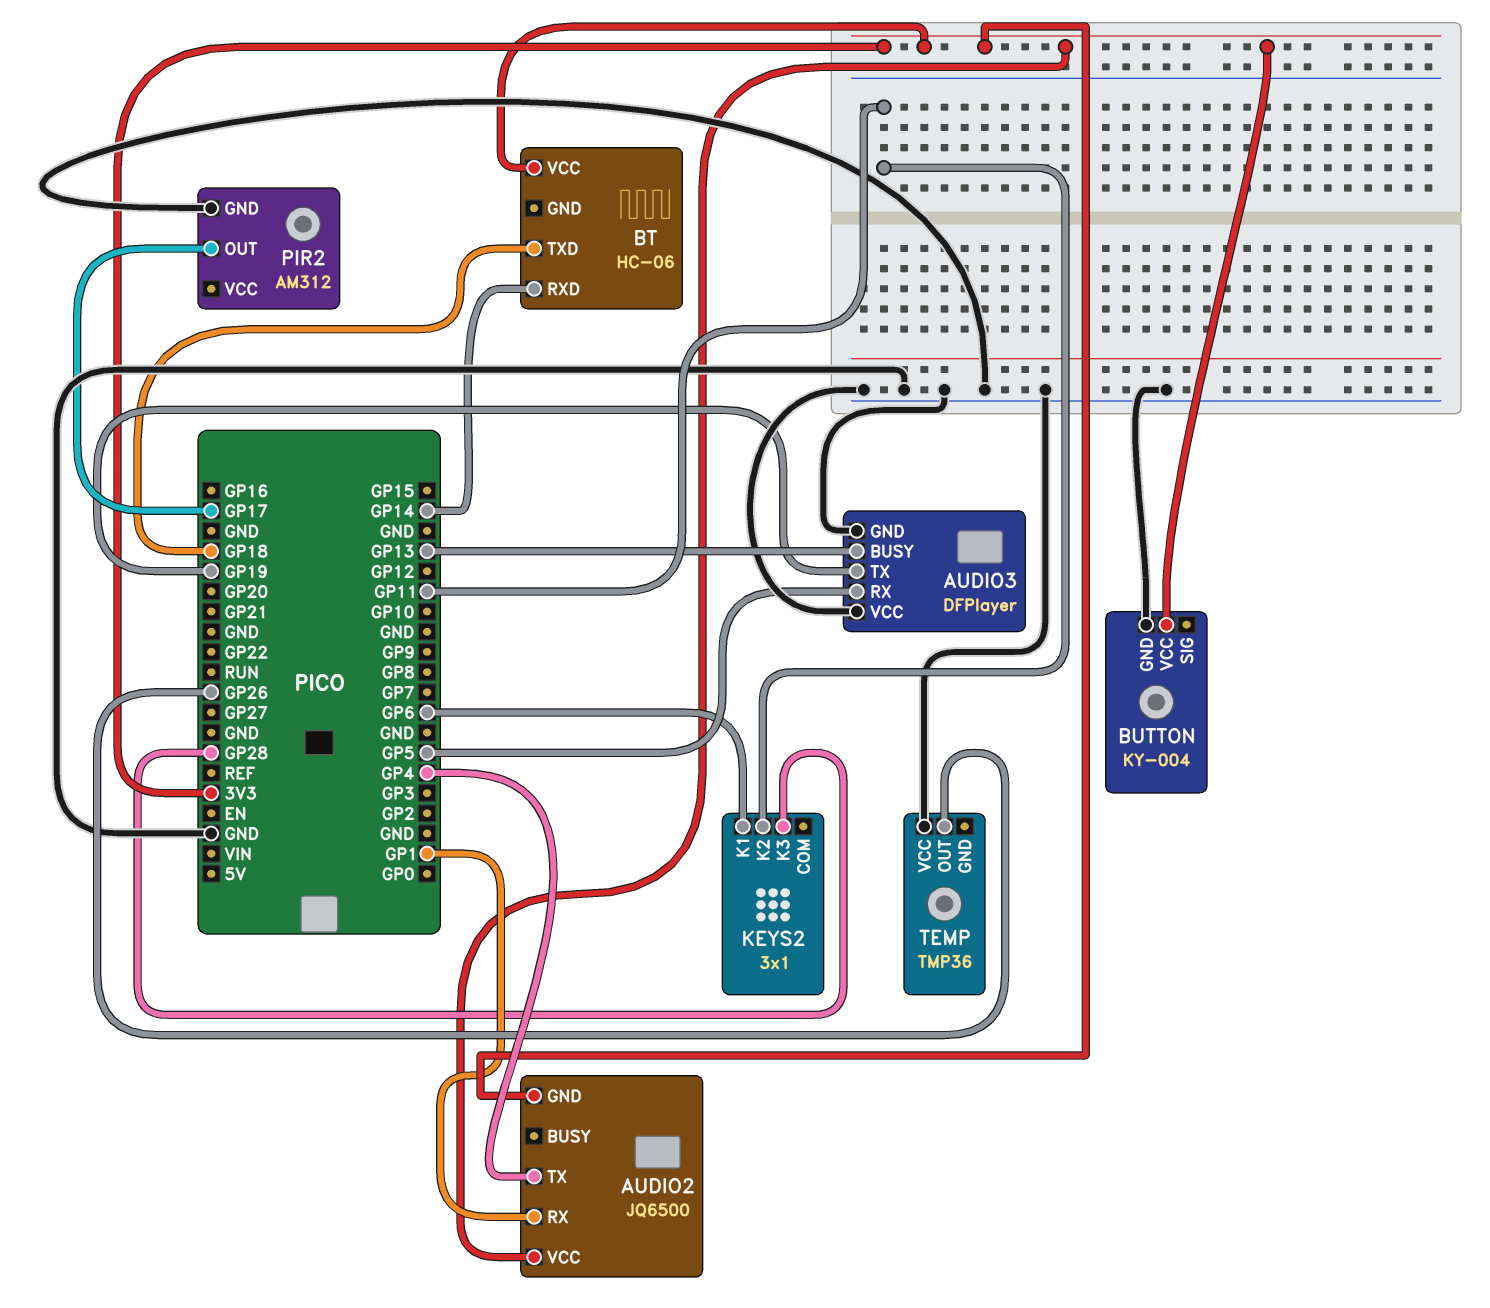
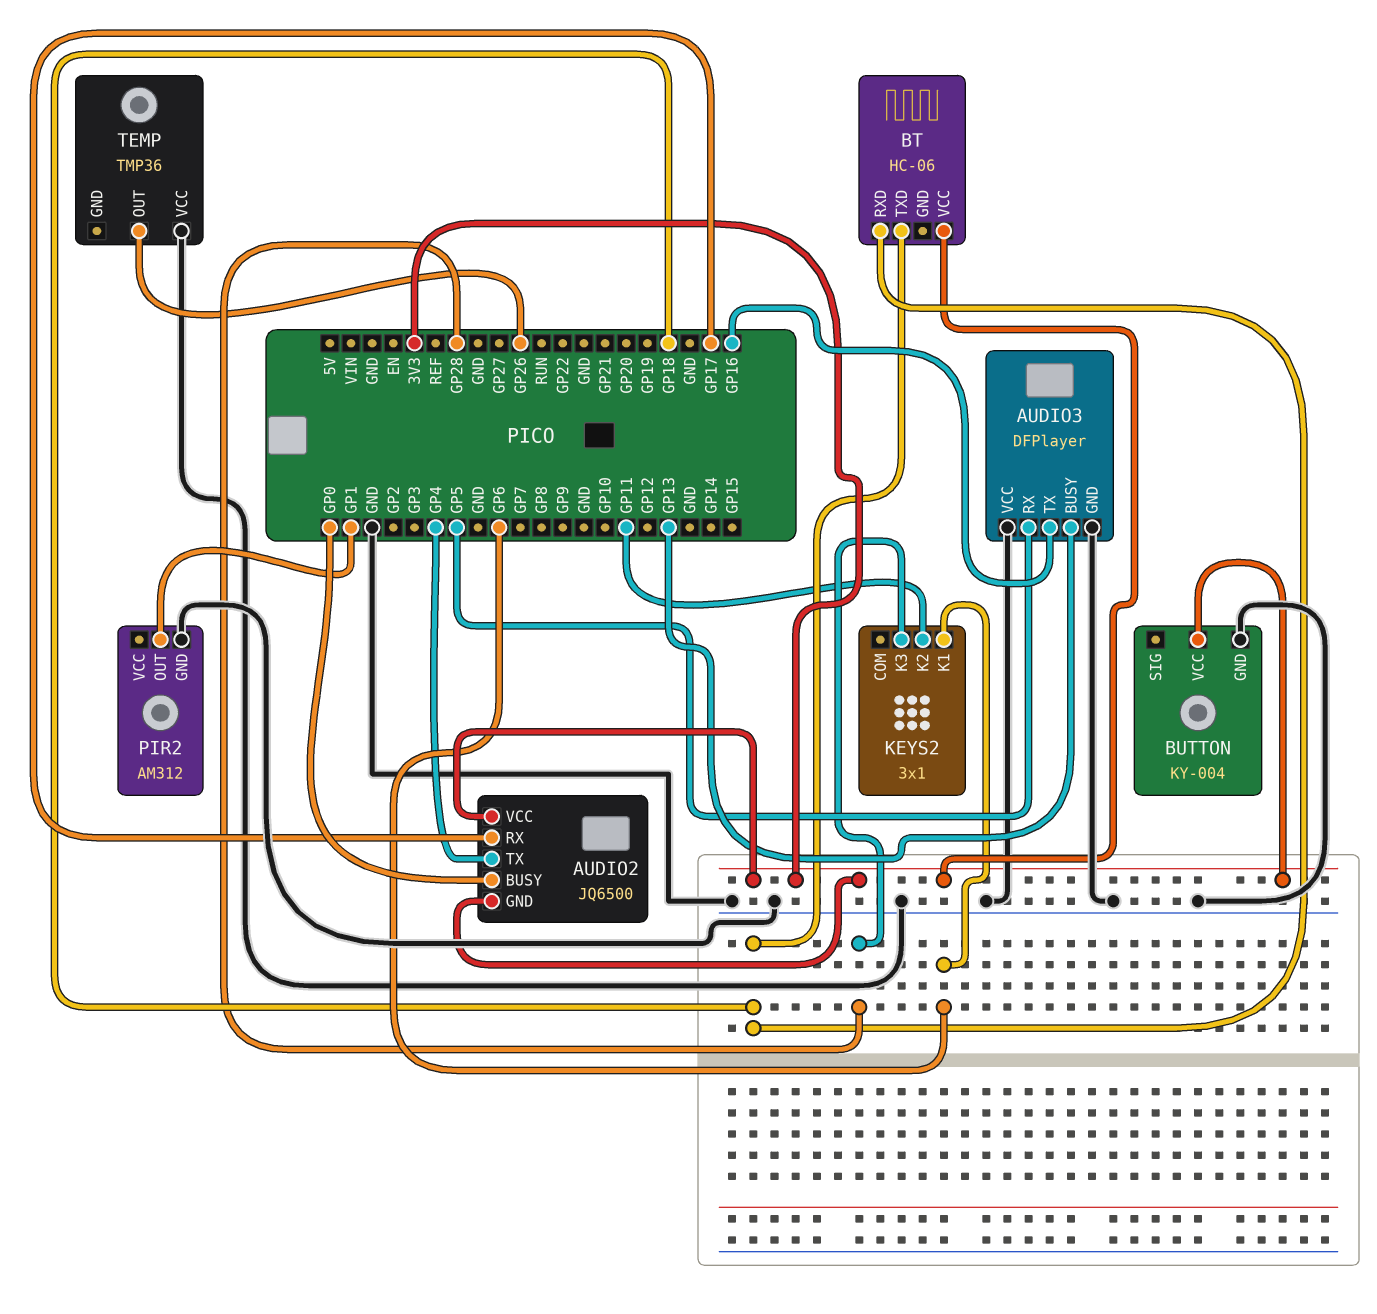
AUDIO2 pin BUSY: none -> GP0
AUDIO2 pin RX: GP1 -> GP17
AUDIO3 pin TX: GP19 -> GP16
BT pin RXD: GP14 -> GP18
PIR2 pin OUT: GP17 -> GP1

